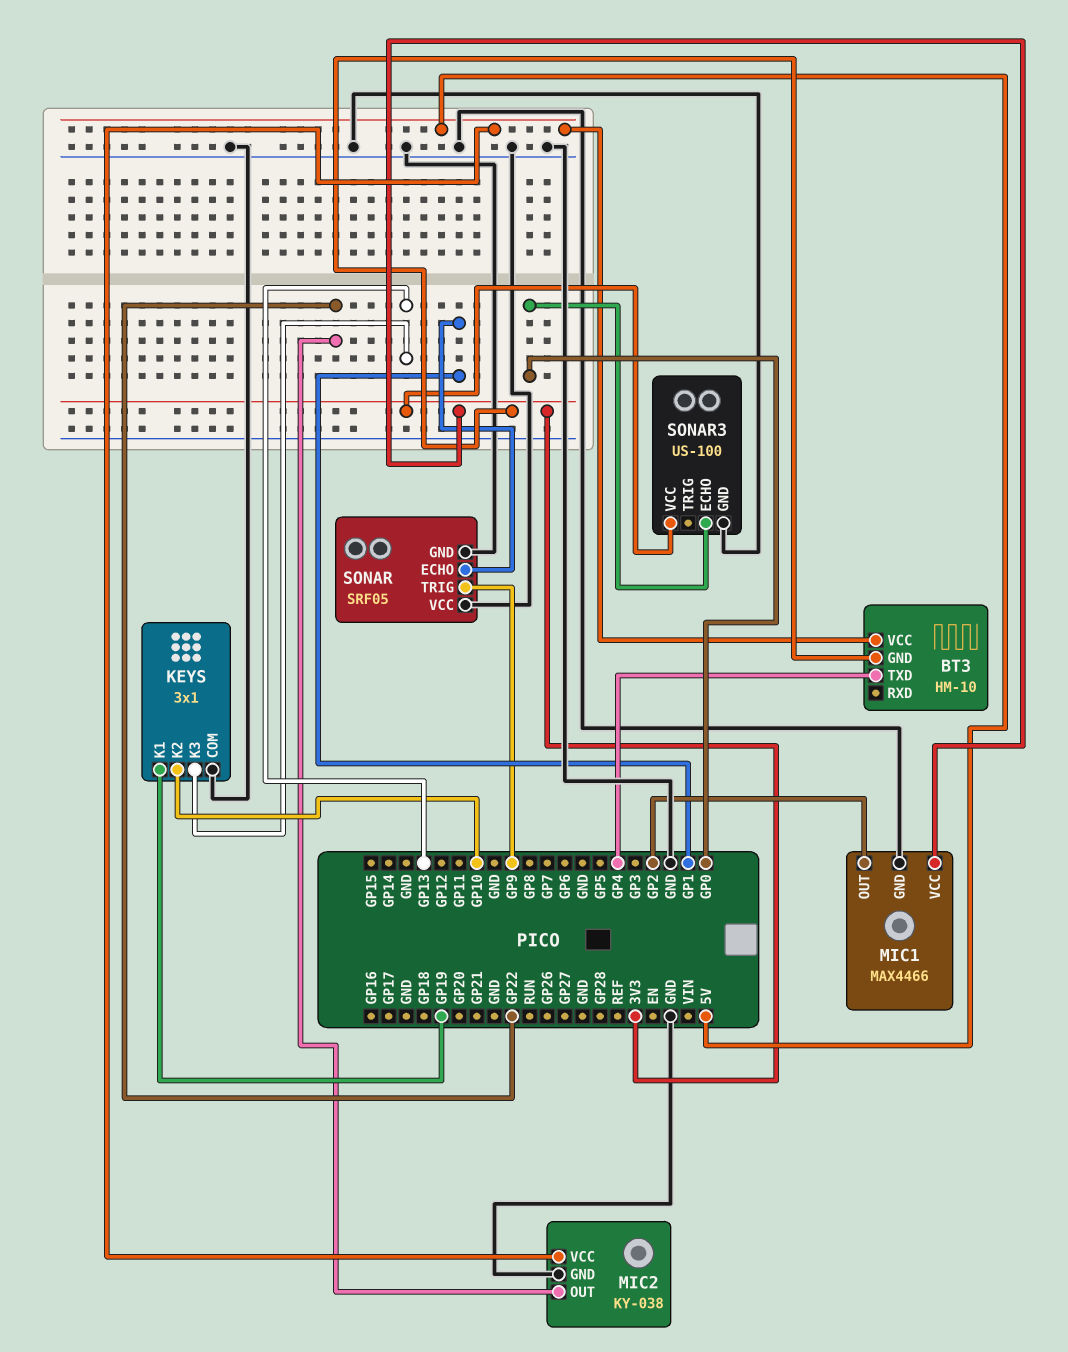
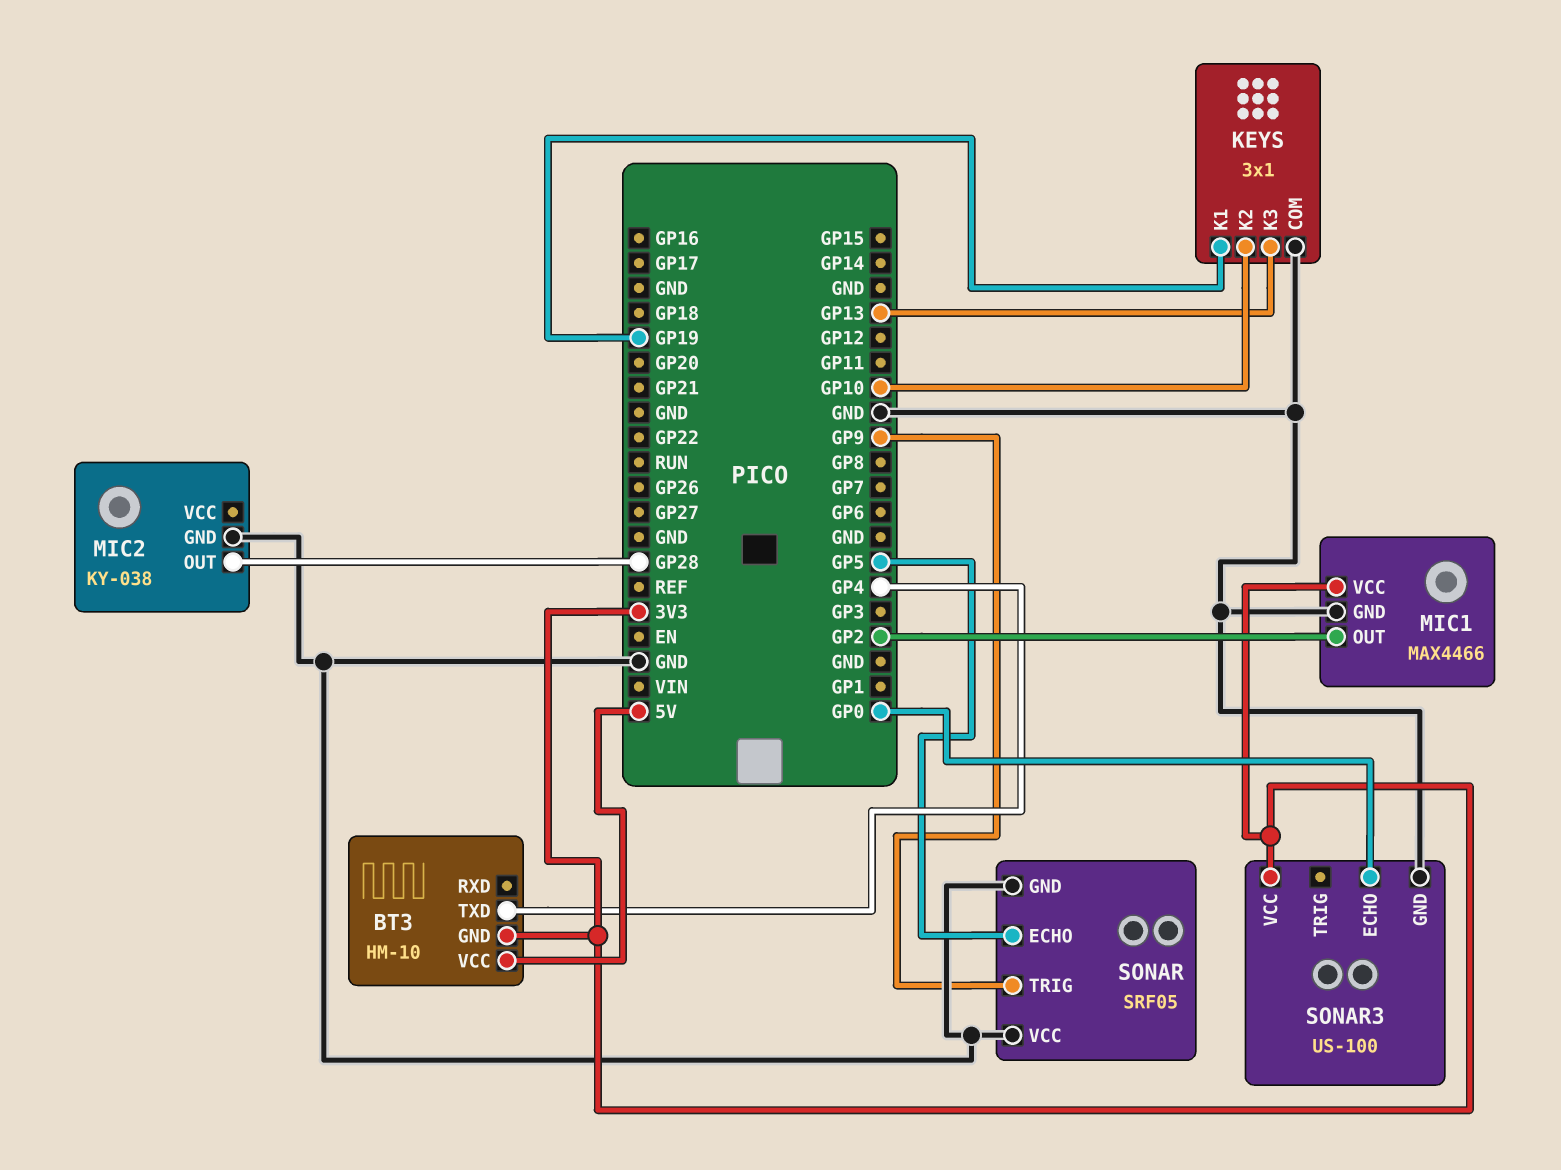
MIC2 pin OUT: GP22 -> GP28
MIC2 pin VCC: 5V -> none
SONAR pin ECHO: GP1 -> GP5

